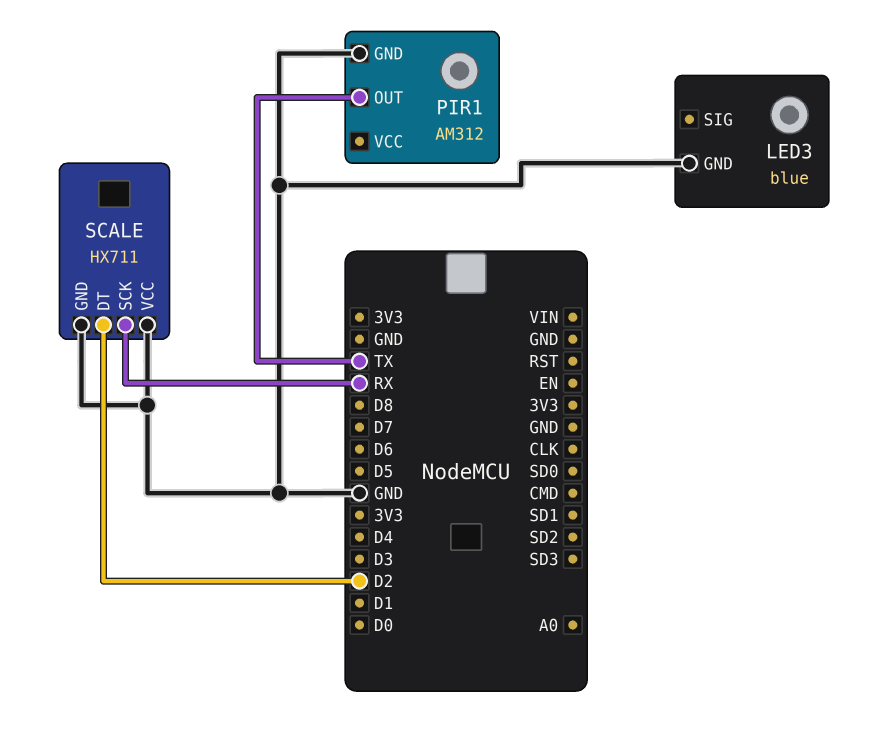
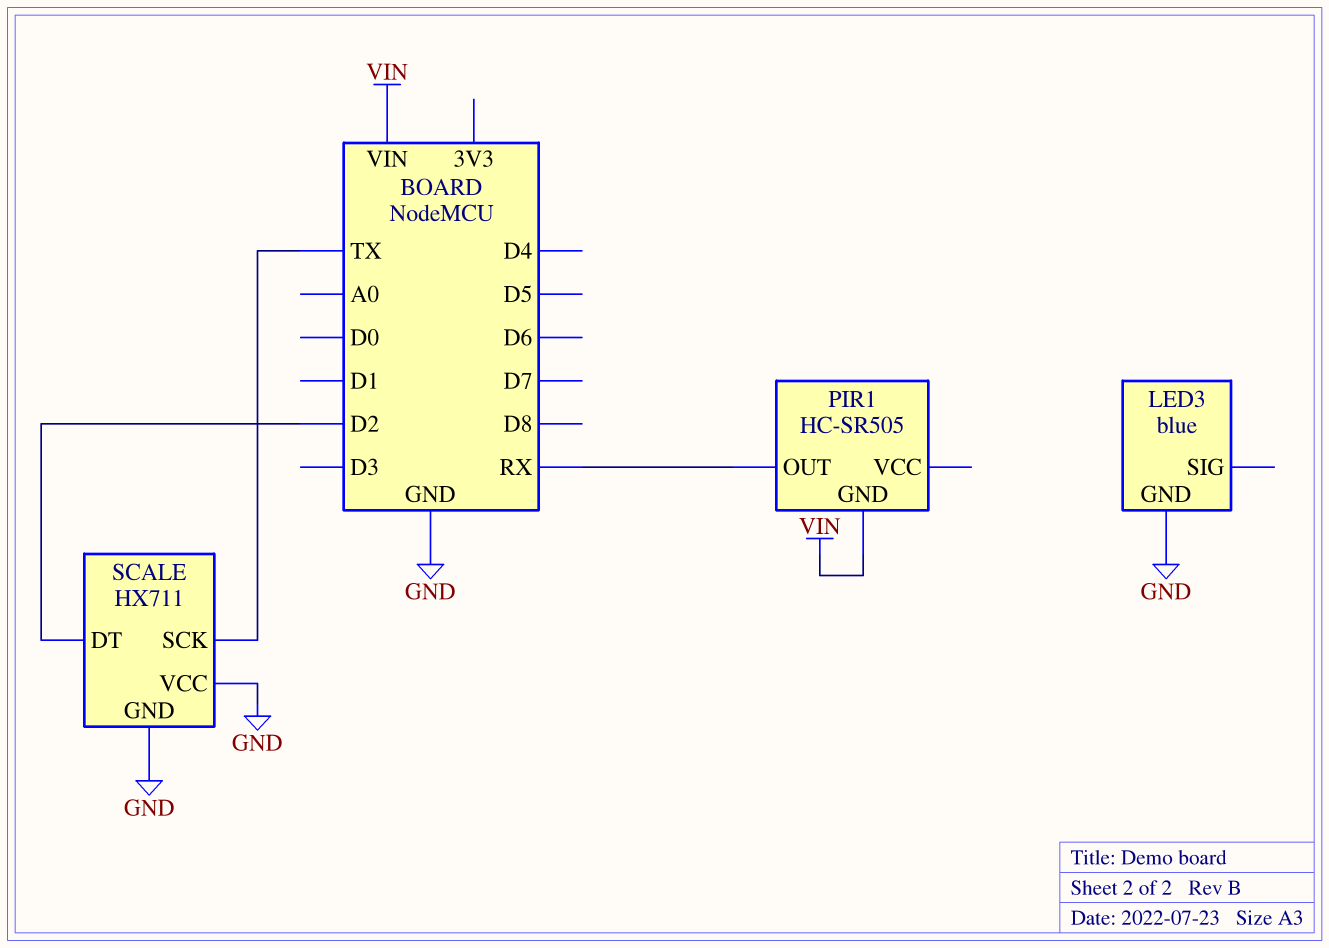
PIR1: AM312 -> HC-SR505
PIR1 pin GND: GND -> VIN
PIR1 pin OUT: TX -> RX
SCALE pin SCK: RX -> TX

